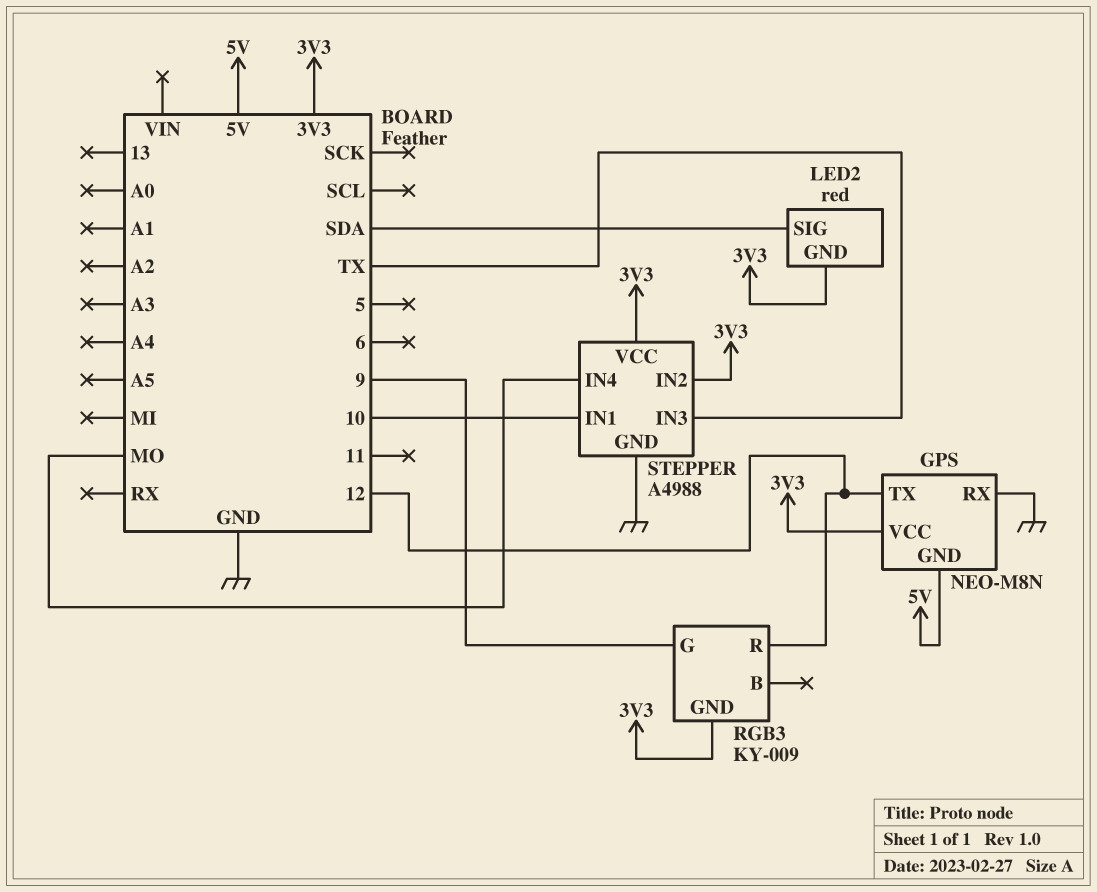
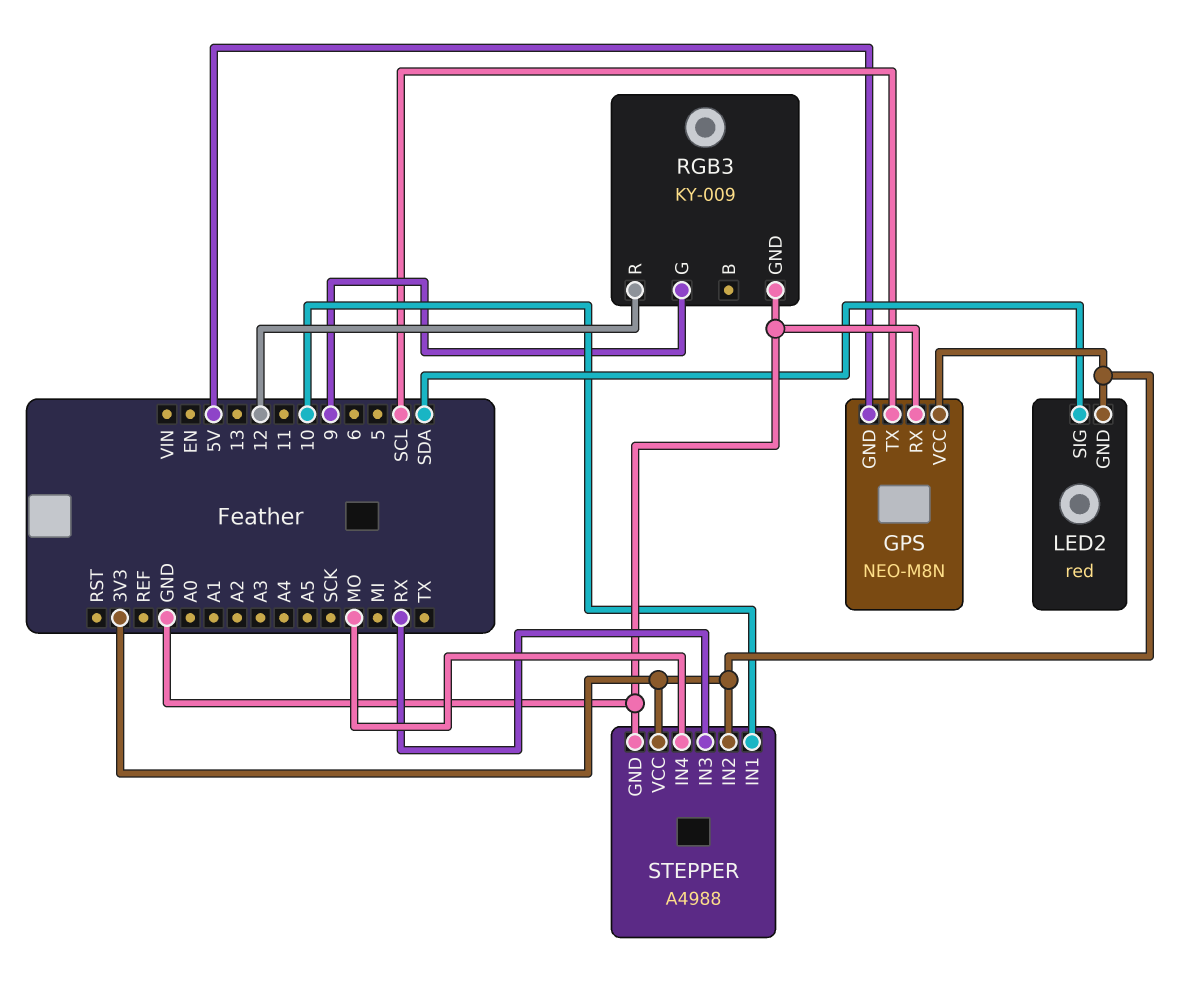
GPS pin TX: 12 -> SCL
RGB3 pin GND: 3V3 -> GND
STEPPER pin IN3: TX -> RX

